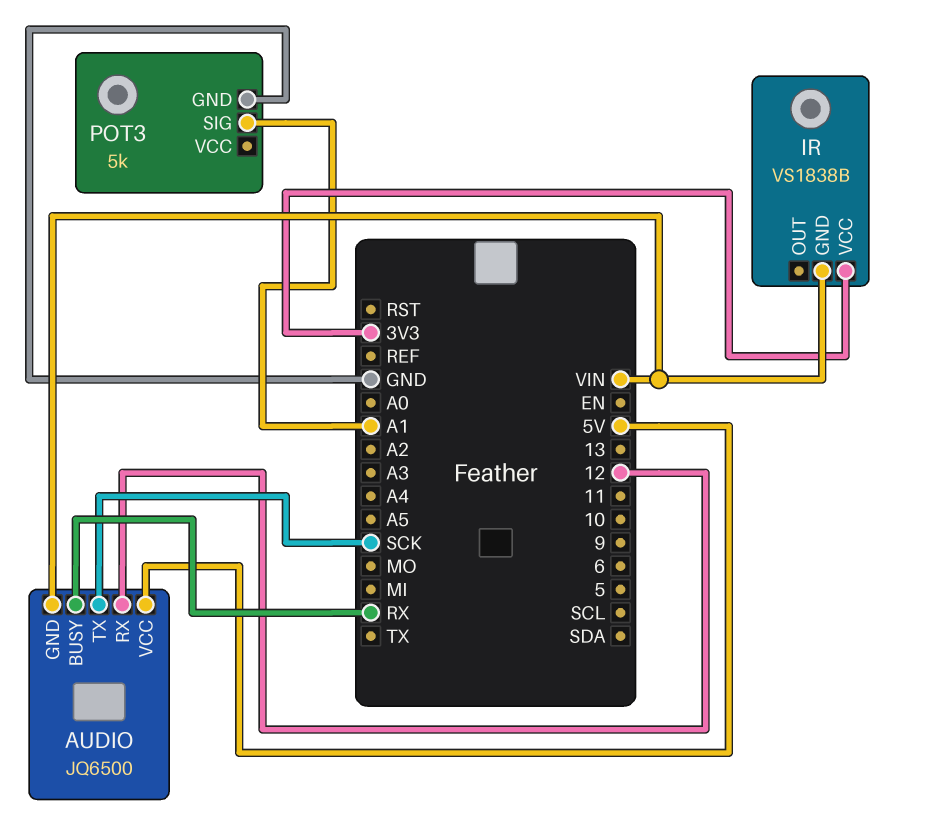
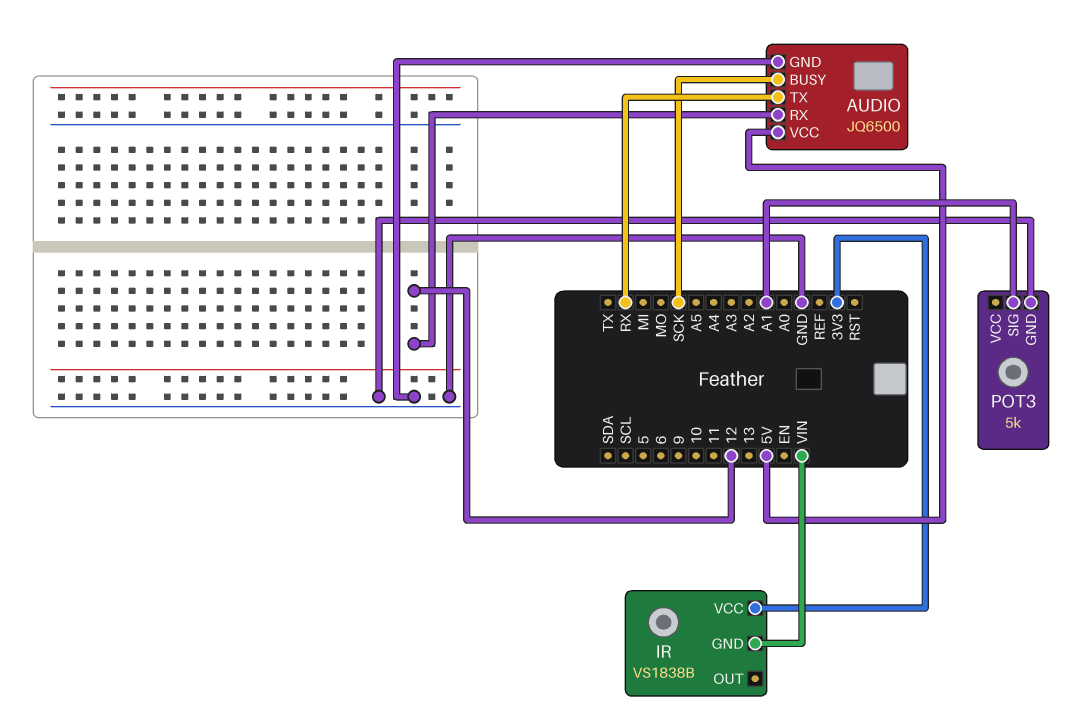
AUDIO pin BUSY: RX -> SCK
AUDIO pin GND: VIN -> GND
AUDIO pin TX: SCK -> RX

